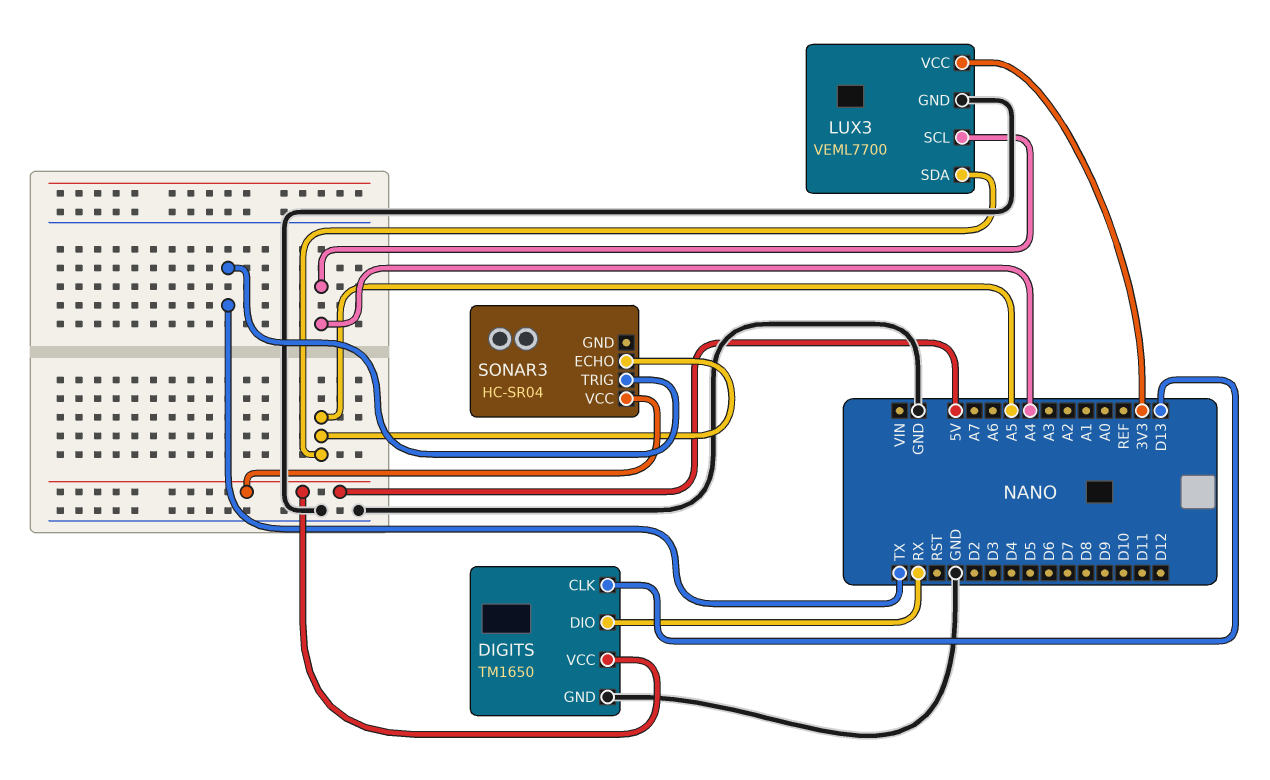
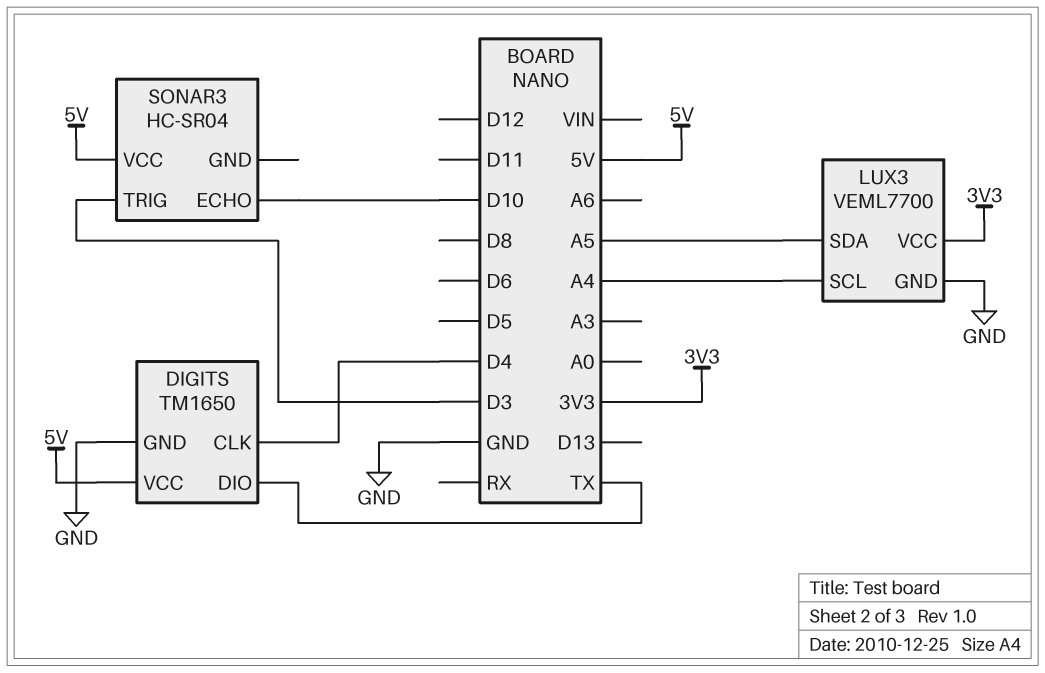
DIGITS pin CLK: D13 -> D4
DIGITS pin DIO: RX -> TX
SONAR3 pin ECHO: A5 -> D10
SONAR3 pin TRIG: TX -> D3

